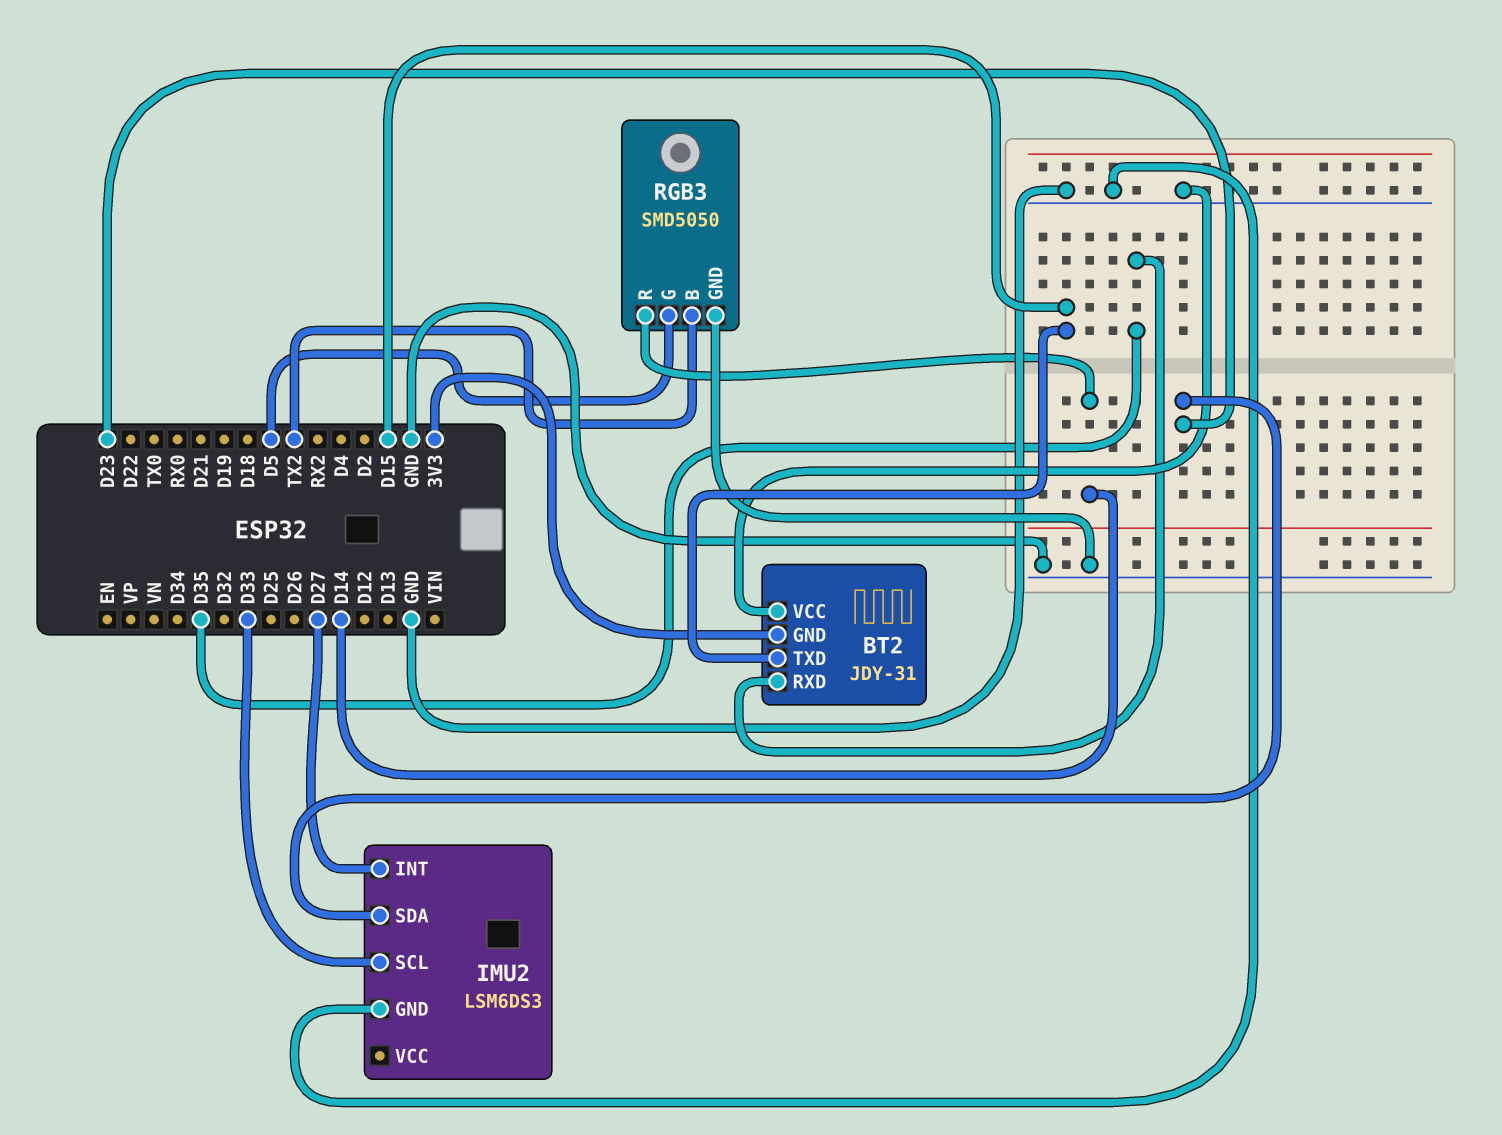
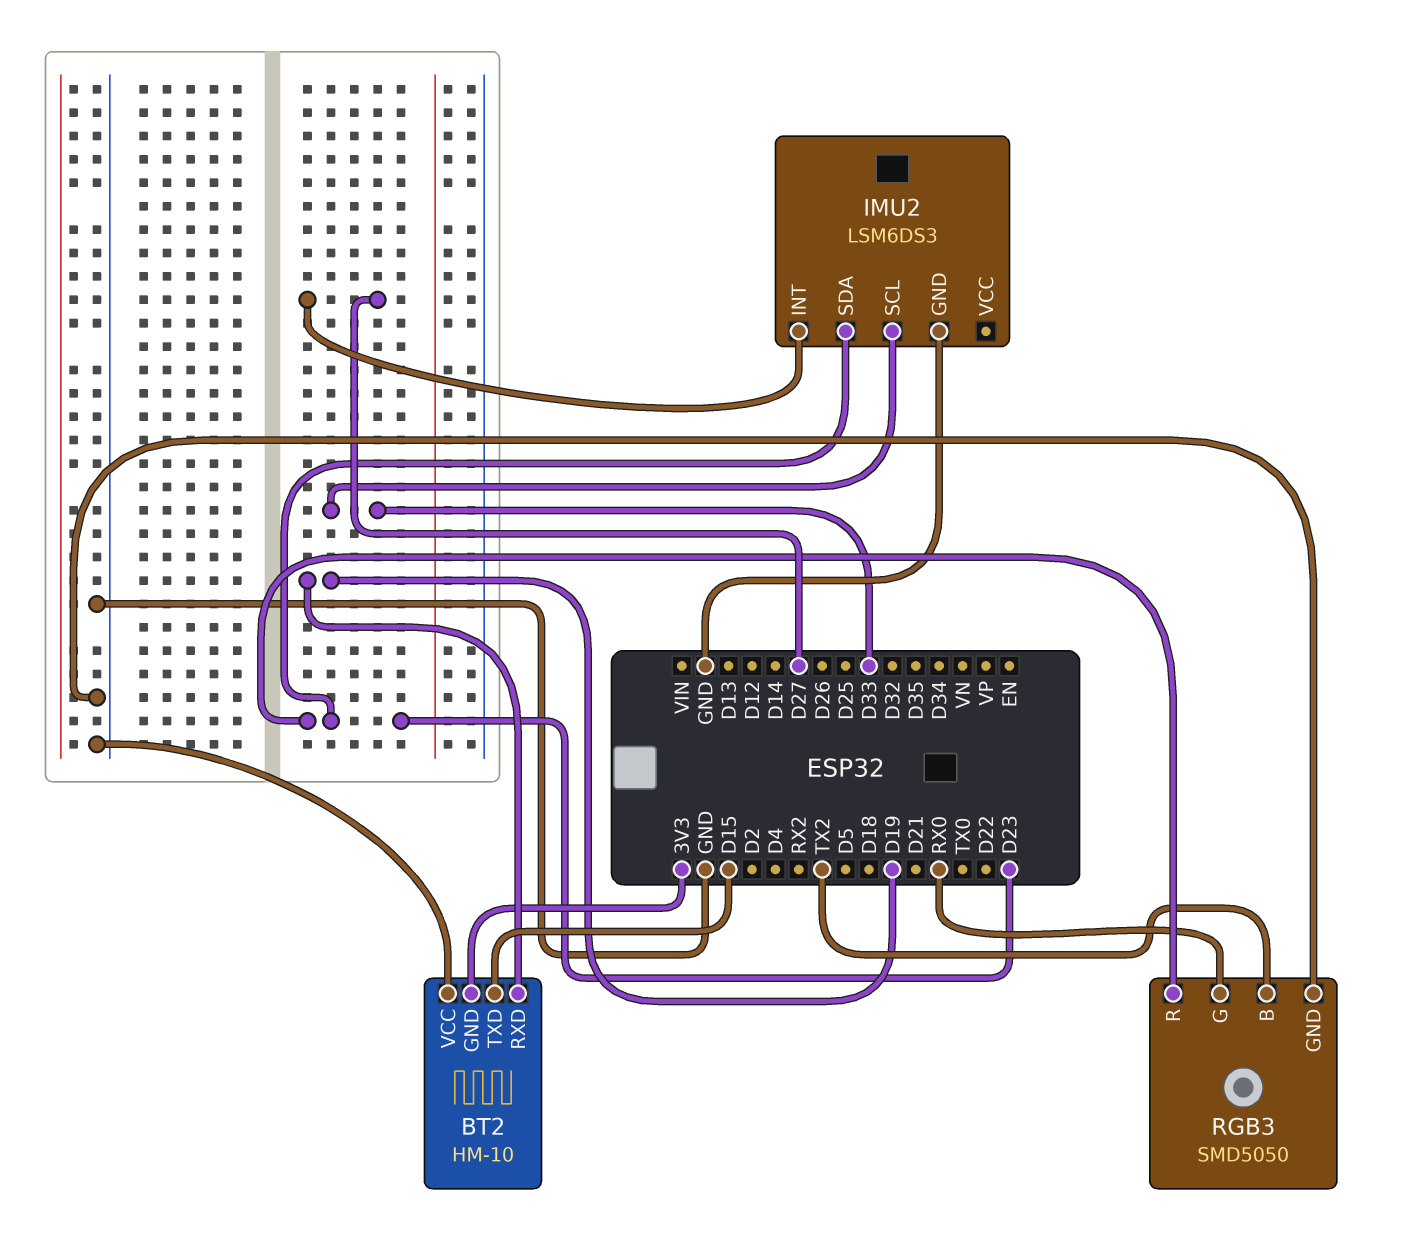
BT2: JDY-31 -> HM-10
BT2 pin RXD: D35 -> D19
RGB3 pin G: D5 -> RX0
RGB3 pin R: D14 -> D23

